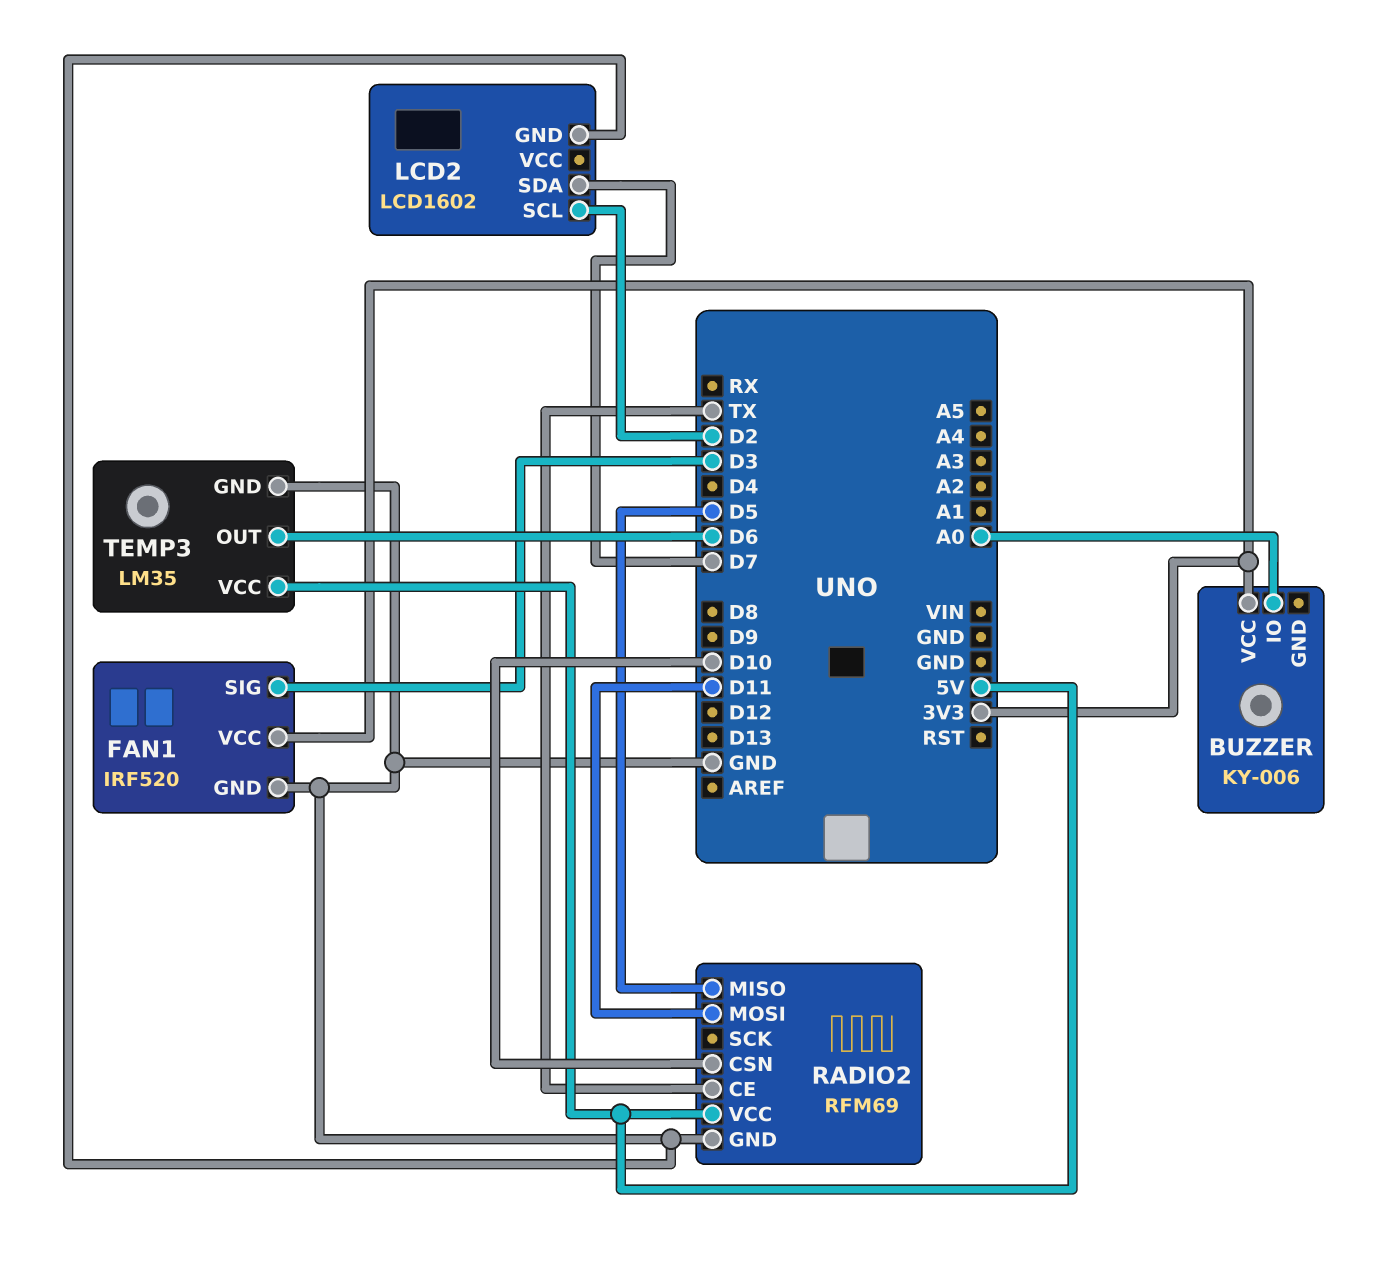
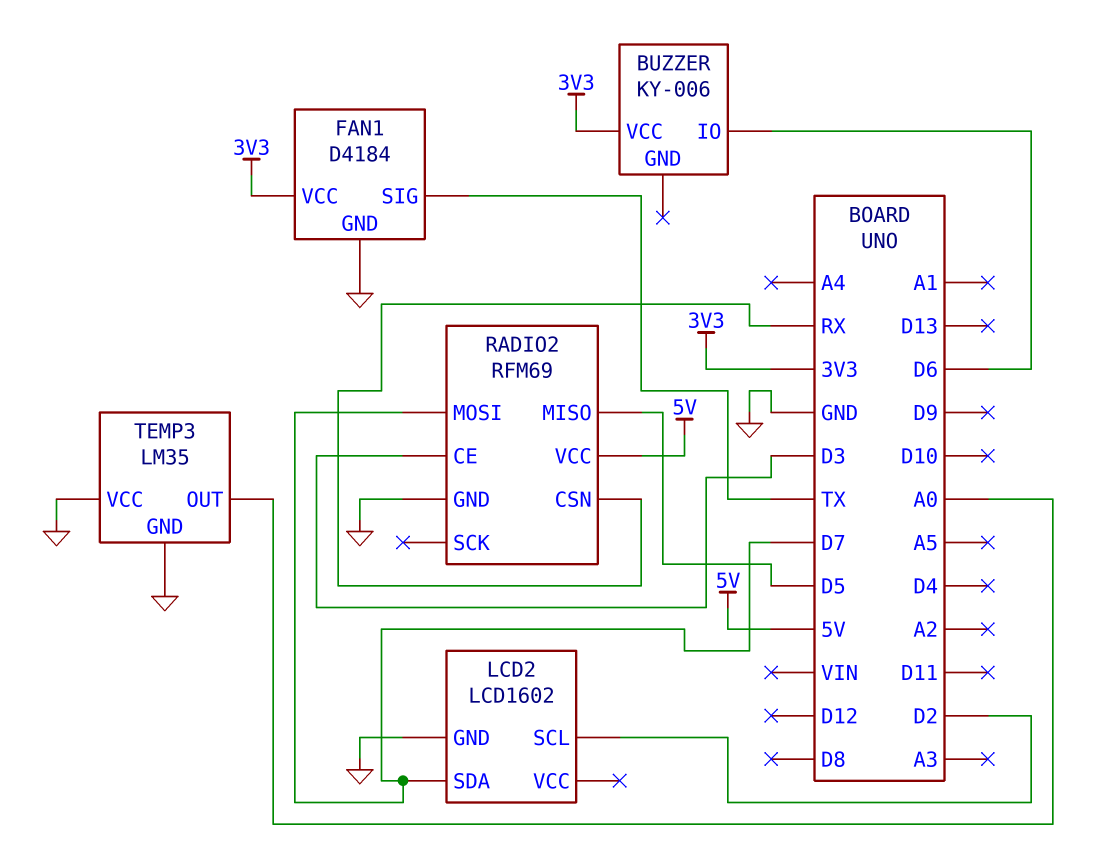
BUZZER pin IO: A0 -> D6
FAN1: IRF520 -> D4184
FAN1 pin SIG: D3 -> TX
RADIO2 pin CE: TX -> D3
RADIO2 pin CSN: D10 -> RX
RADIO2 pin MOSI: D11 -> D7
TEMP3 pin OUT: D6 -> A0
TEMP3 pin VCC: 5V -> GND

